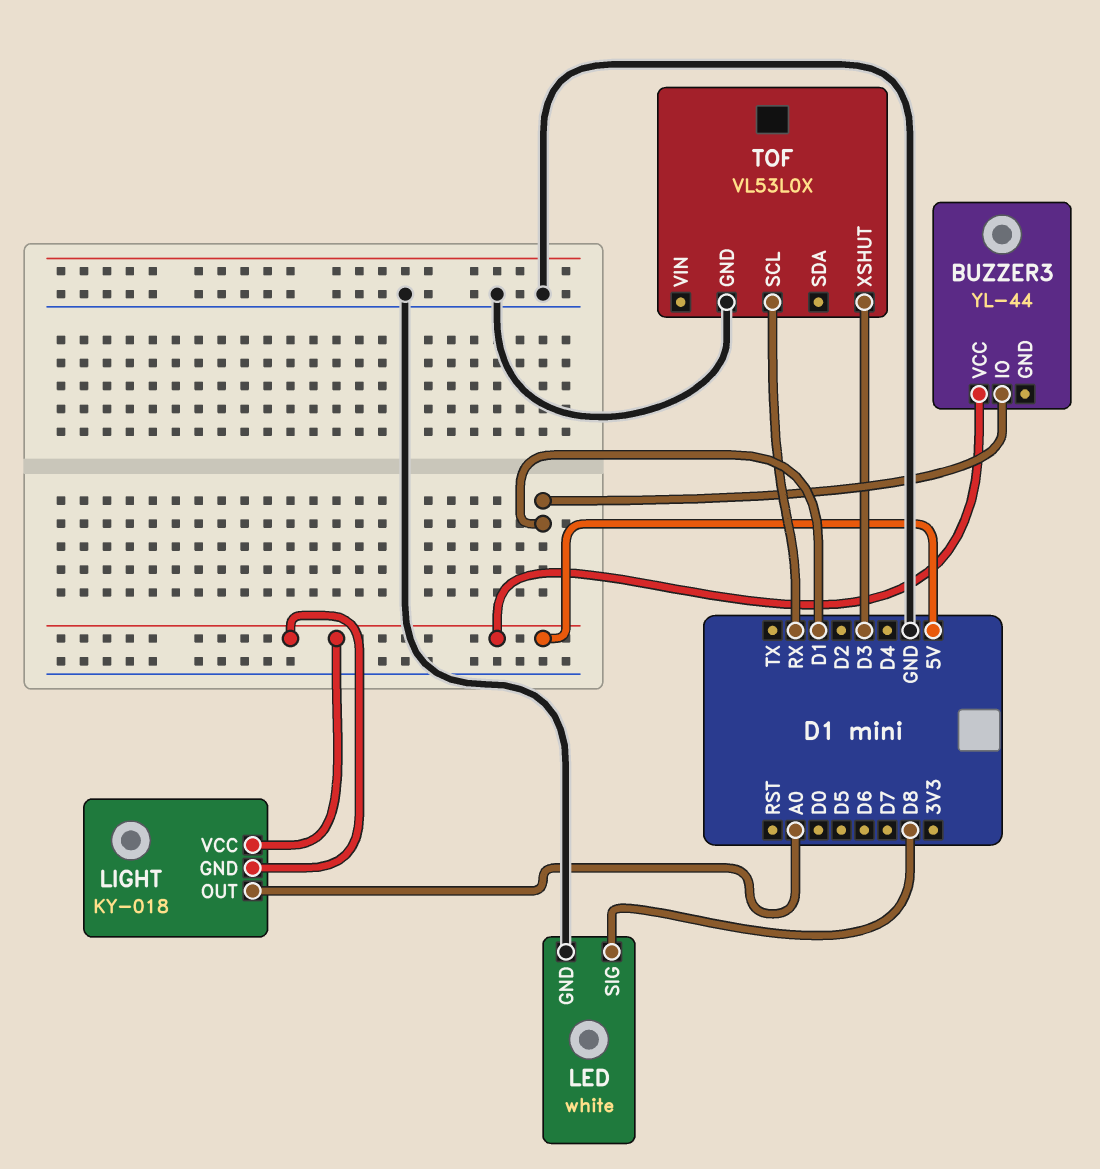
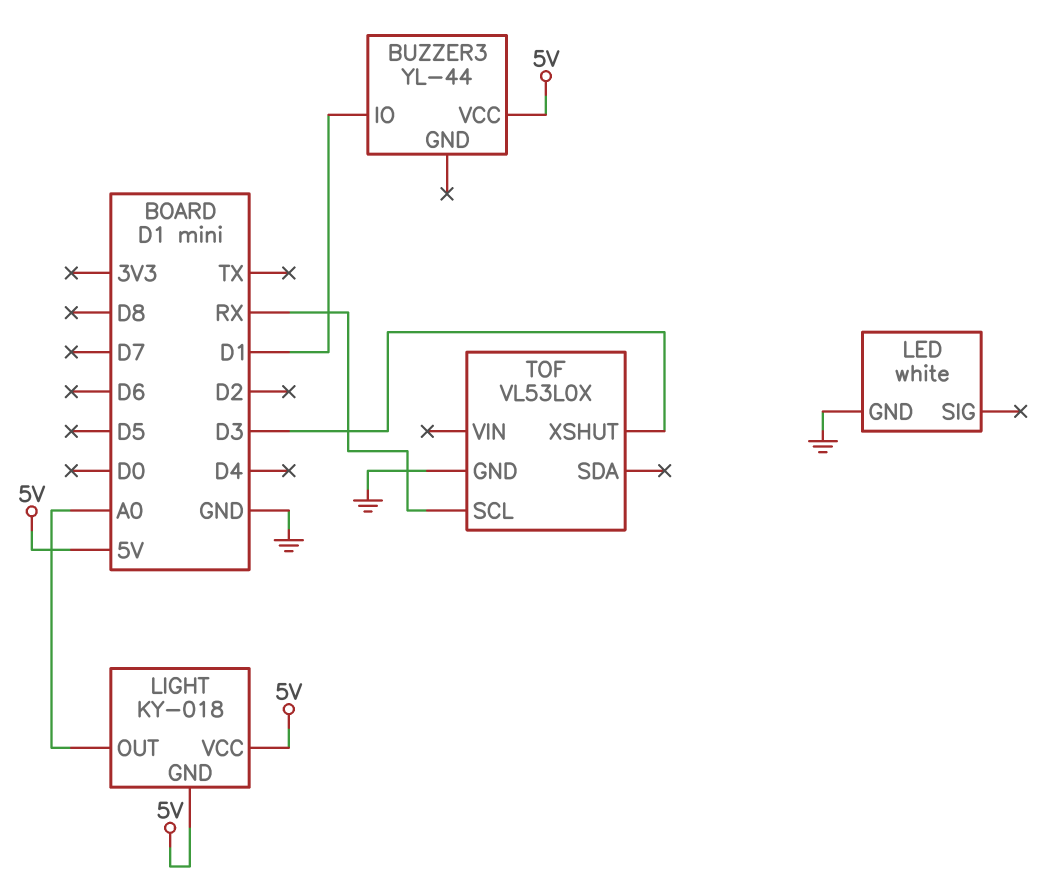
LED pin SIG: D8 -> none

